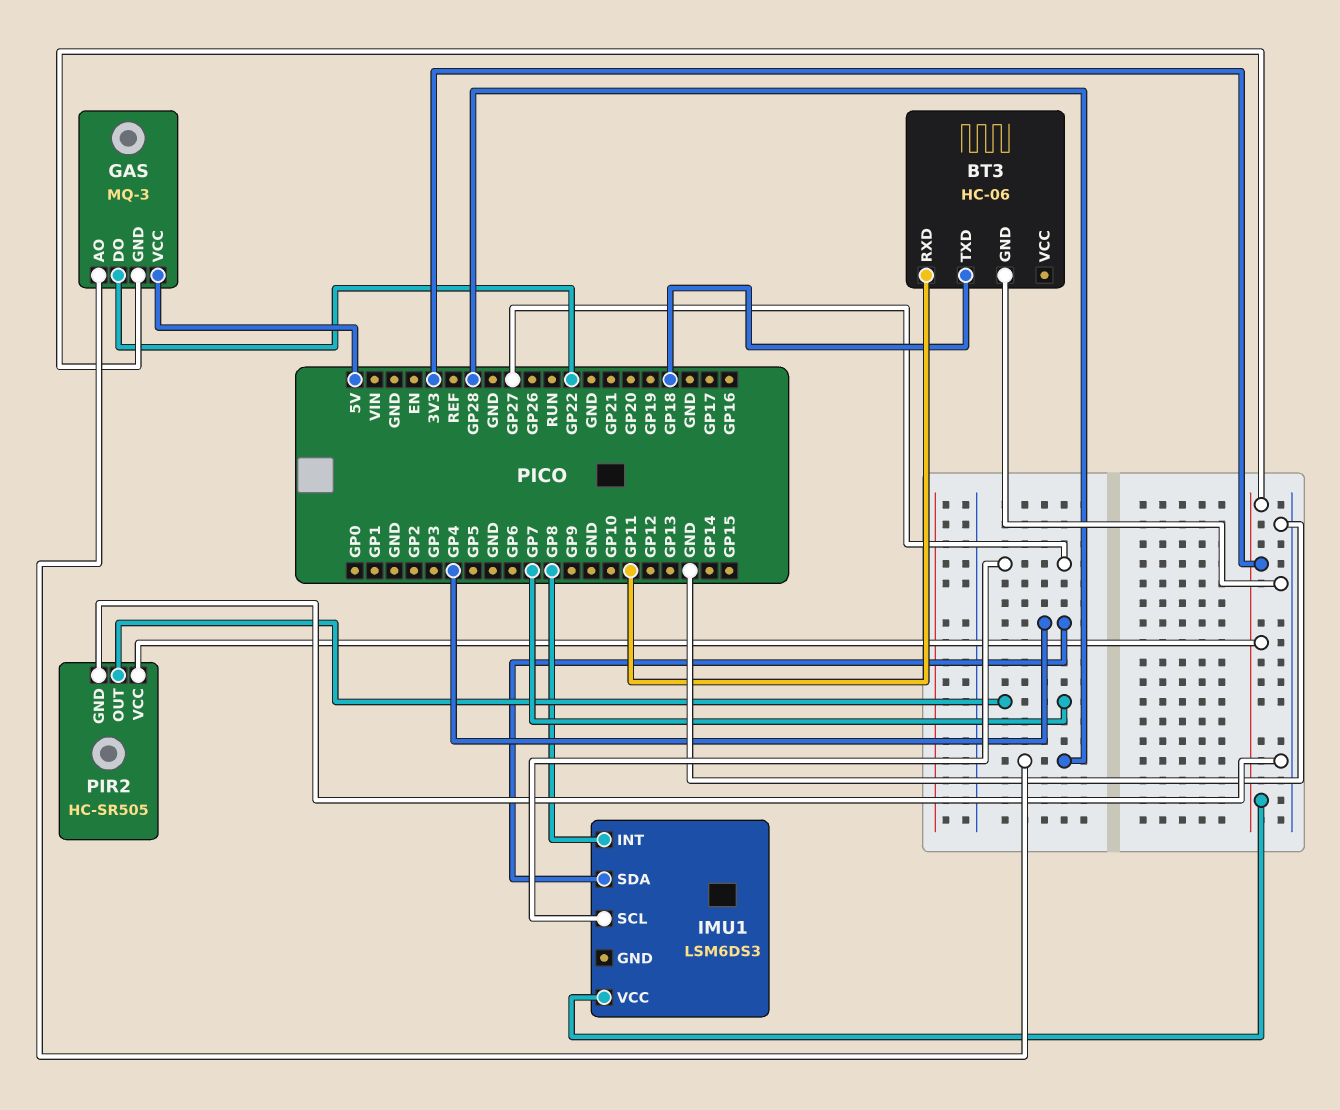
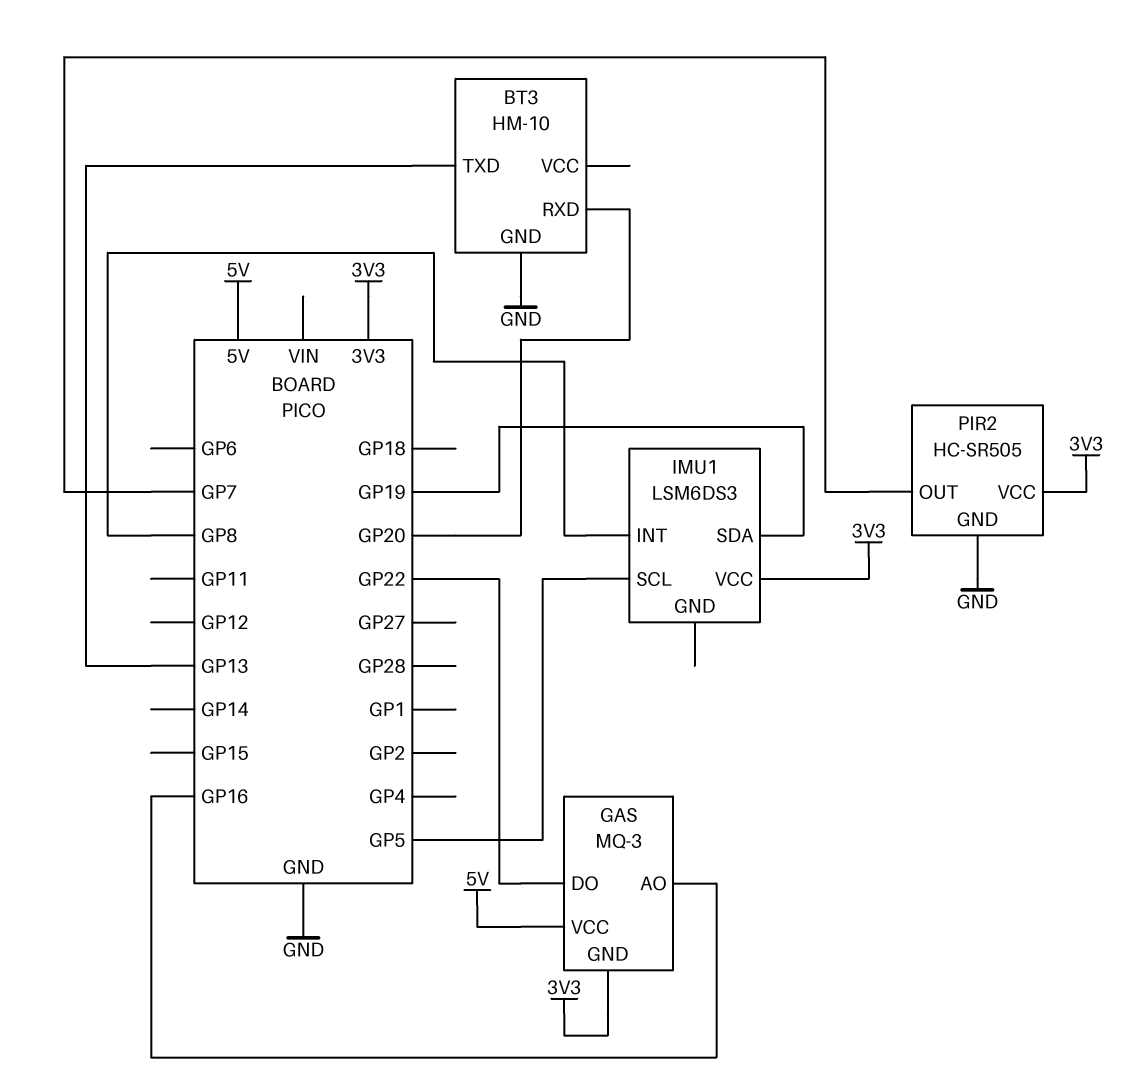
BT3: HC-06 -> HM-10
BT3 pin RXD: GP11 -> GP20
BT3 pin TXD: GP18 -> GP13
GAS pin AO: GP28 -> GP16
IMU1 pin SCL: GP27 -> GP5
IMU1 pin SDA: GP4 -> GP19

